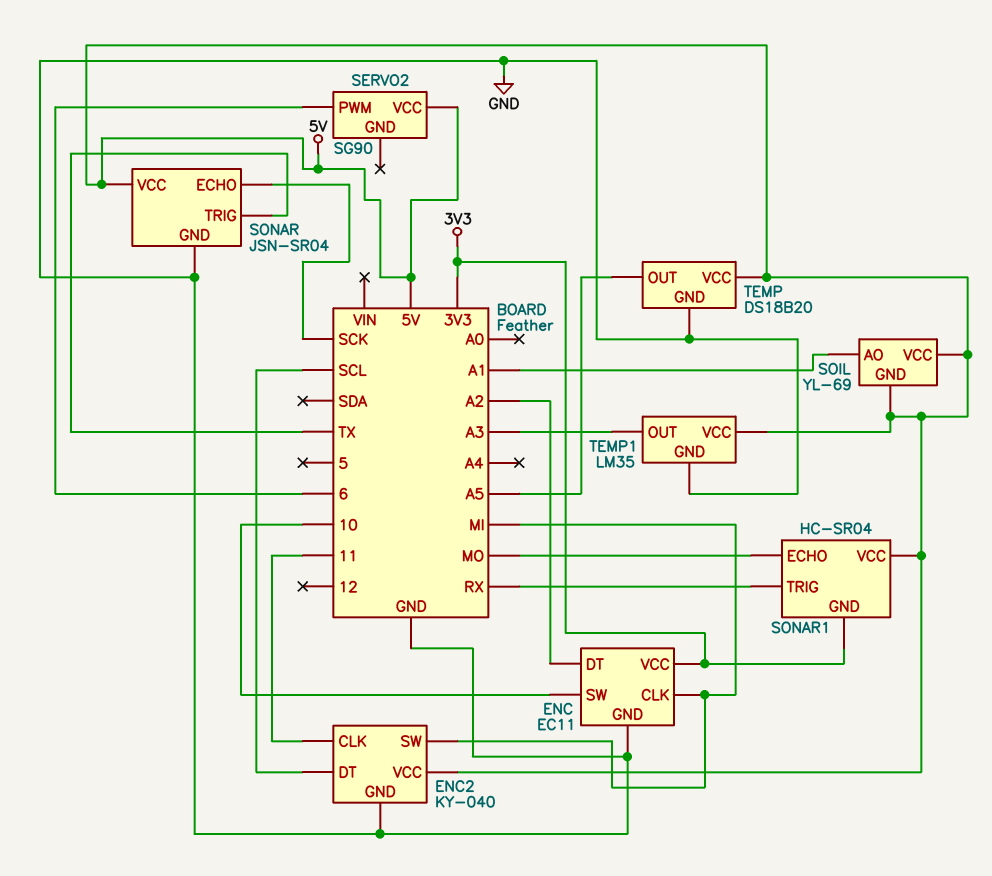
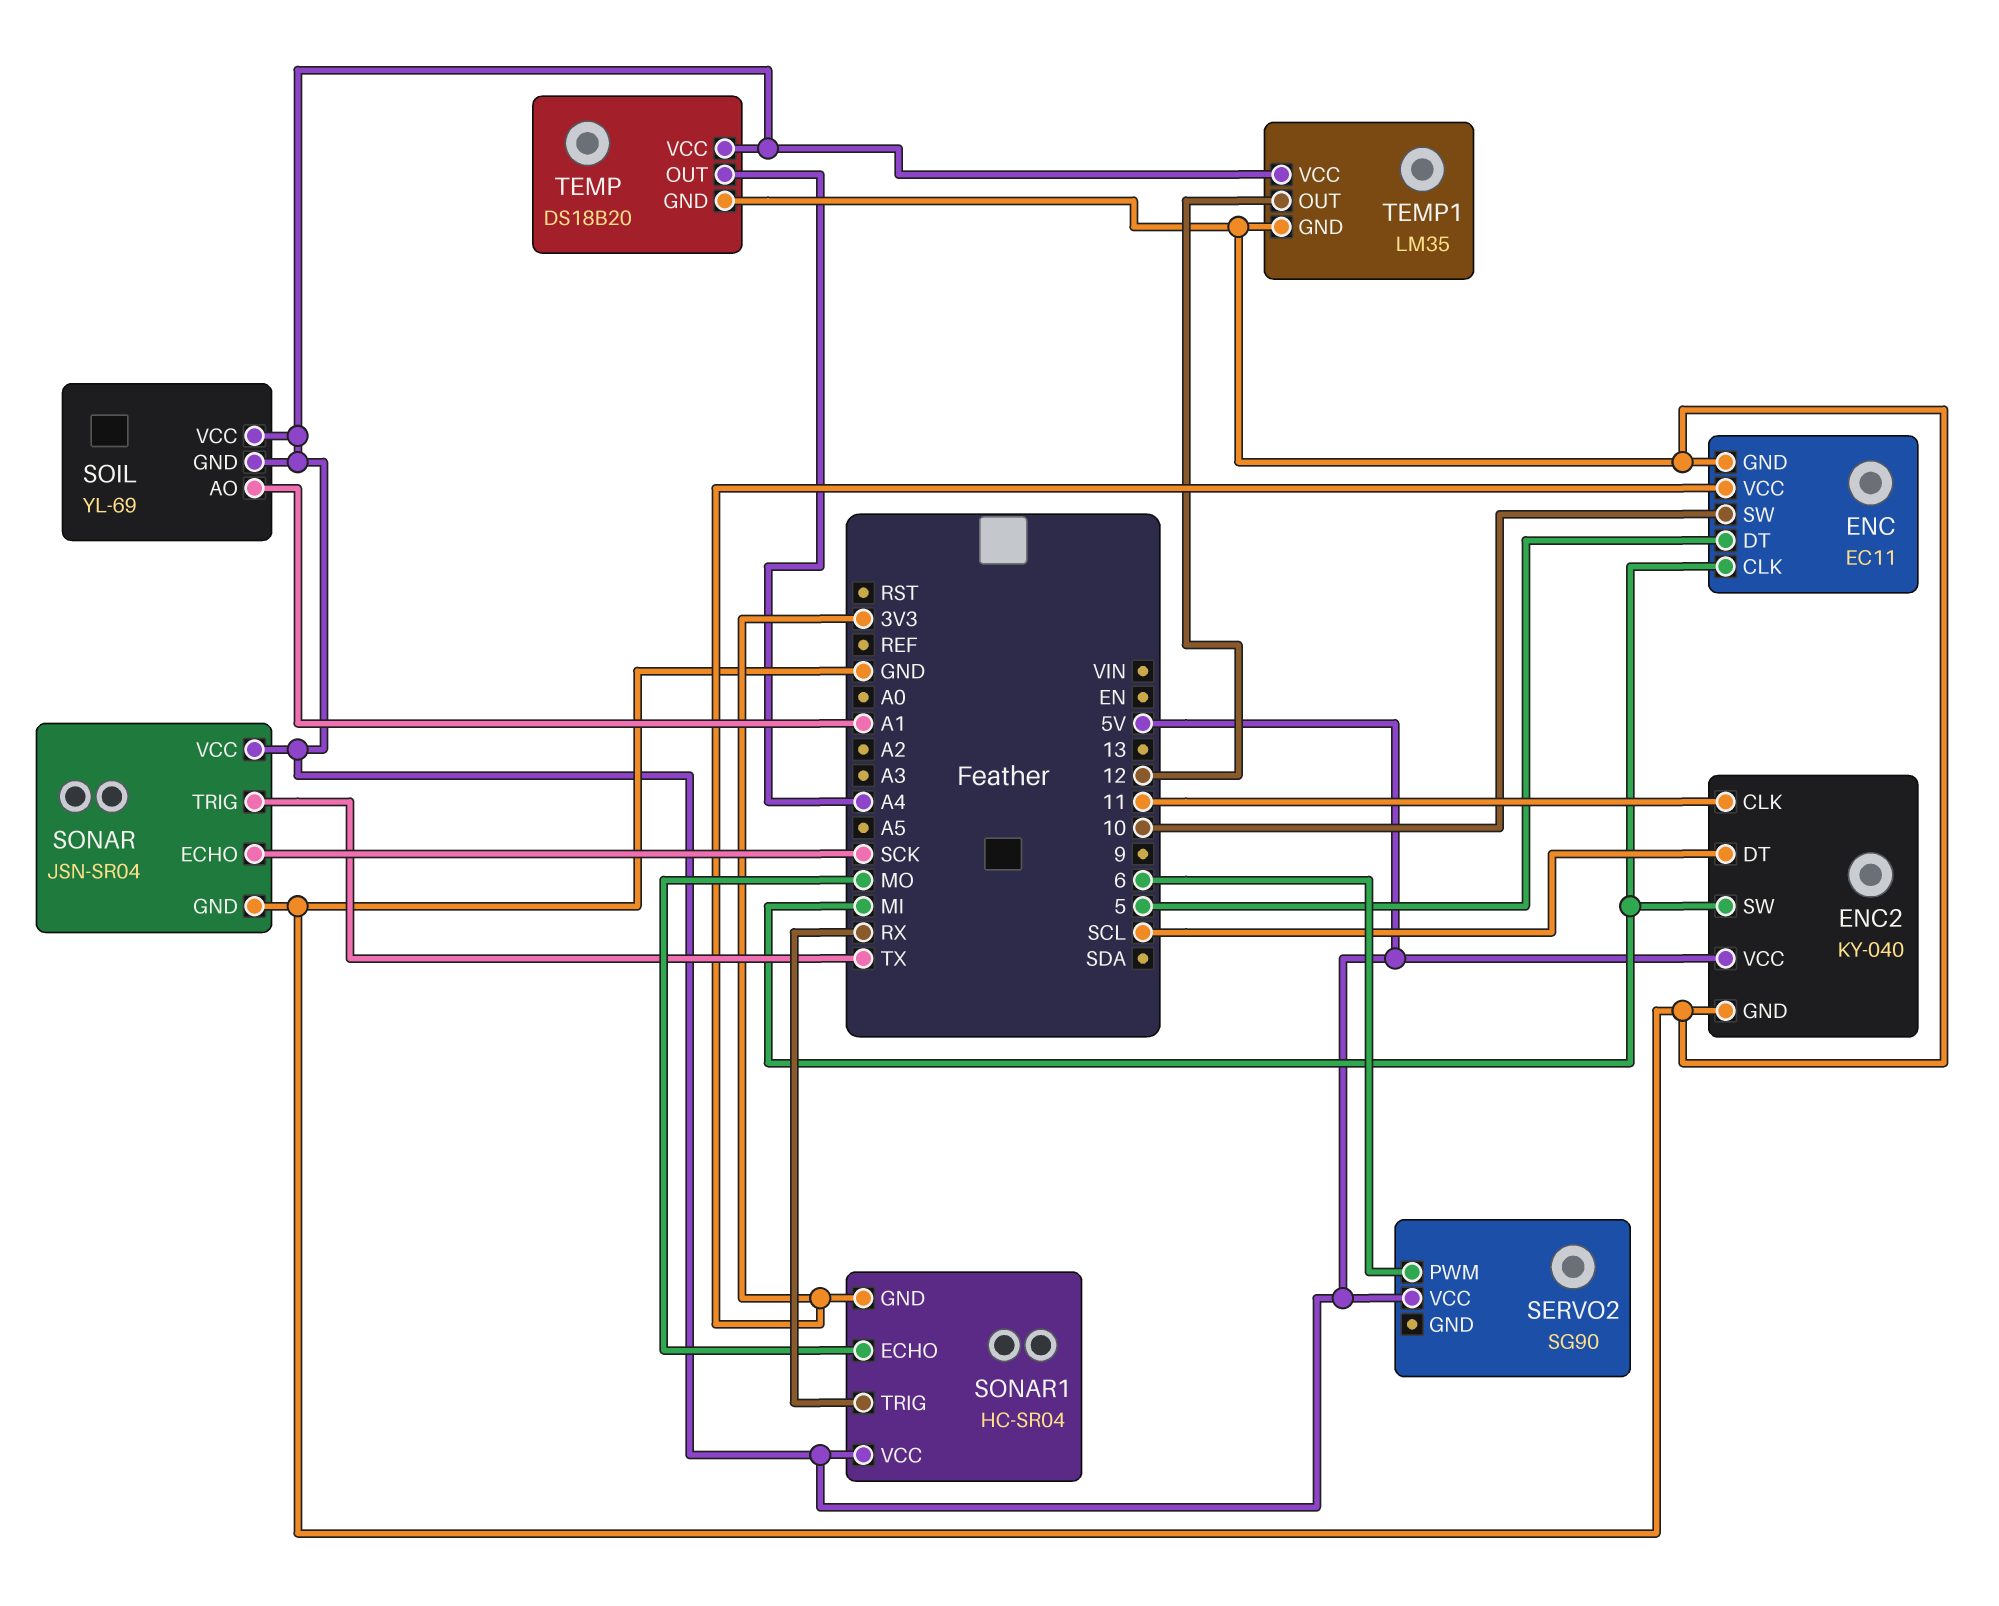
ENC pin DT: A2 -> 5
TEMP pin OUT: A5 -> A4
TEMP1 pin OUT: A3 -> 12

